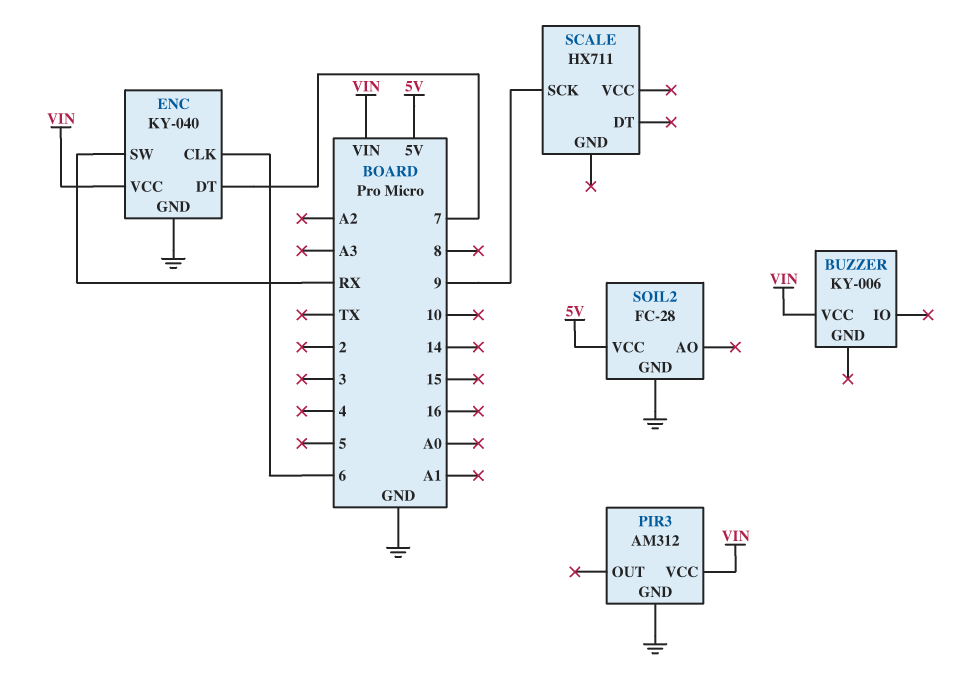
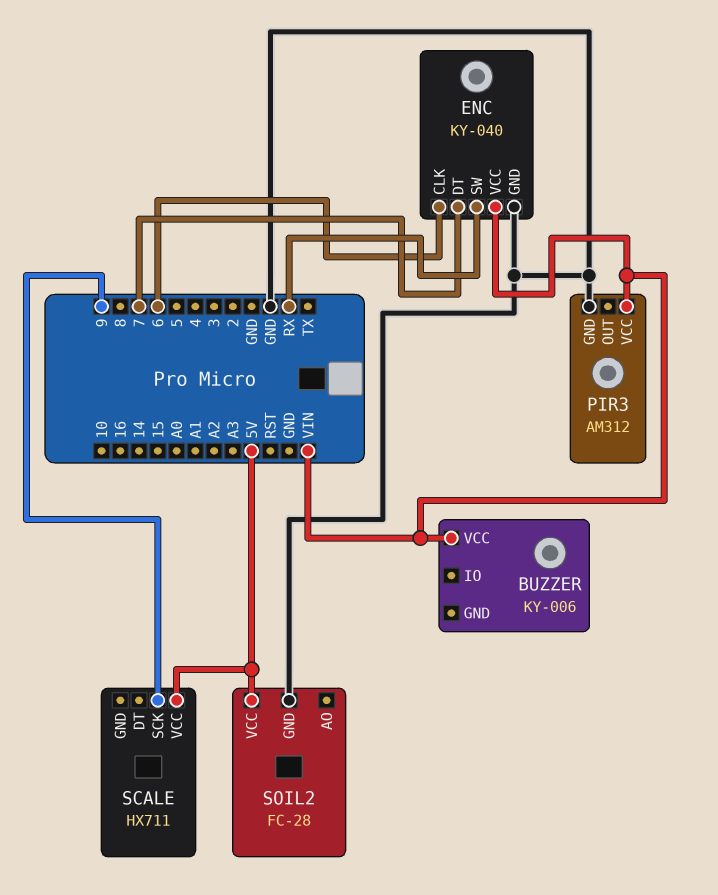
SCALE pin VCC: none -> 5V

